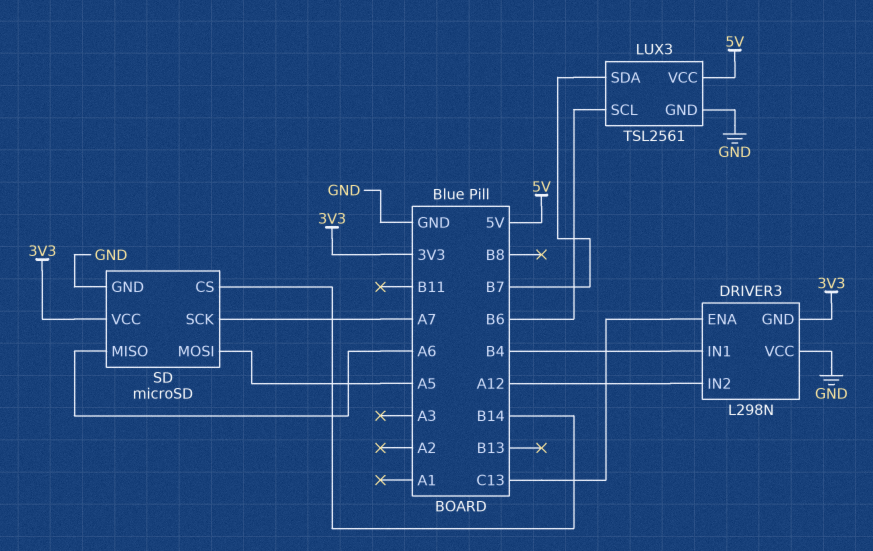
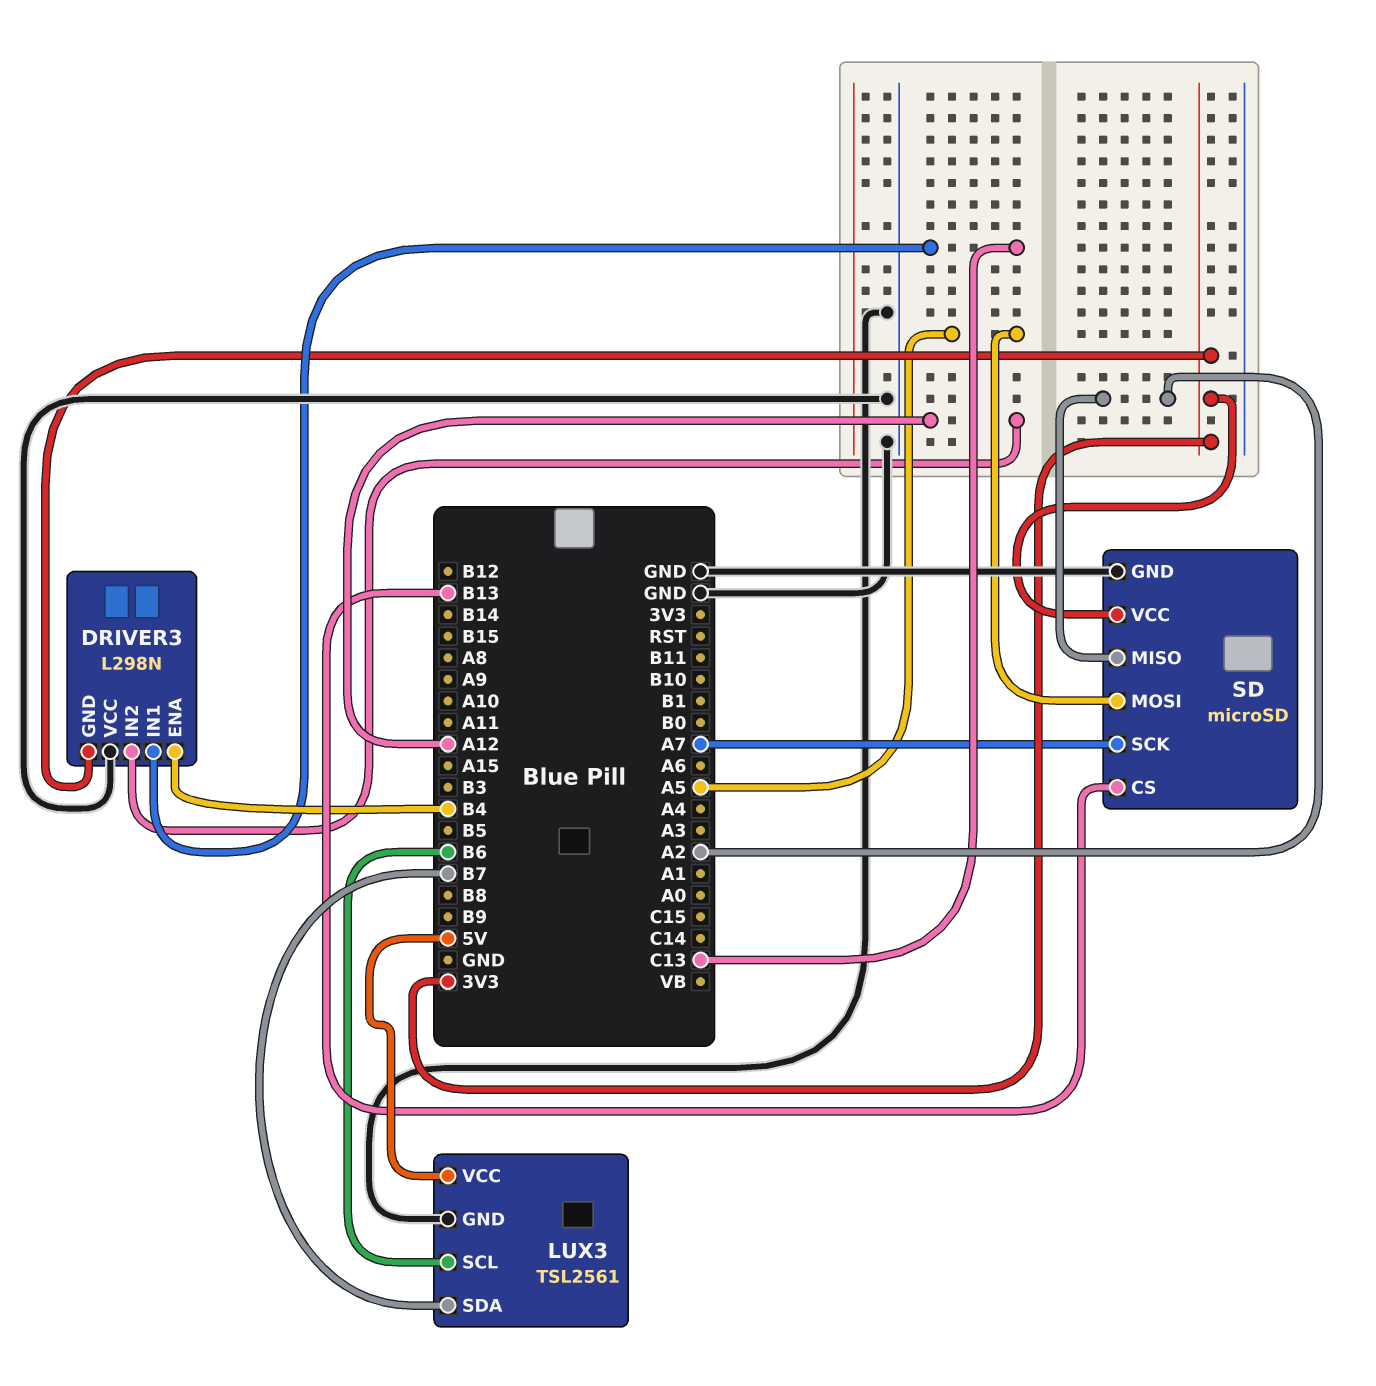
DRIVER3 pin ENA: C13 -> B4
DRIVER3 pin IN1: B4 -> C13
SD pin CS: B14 -> B13
SD pin MISO: A6 -> A2

